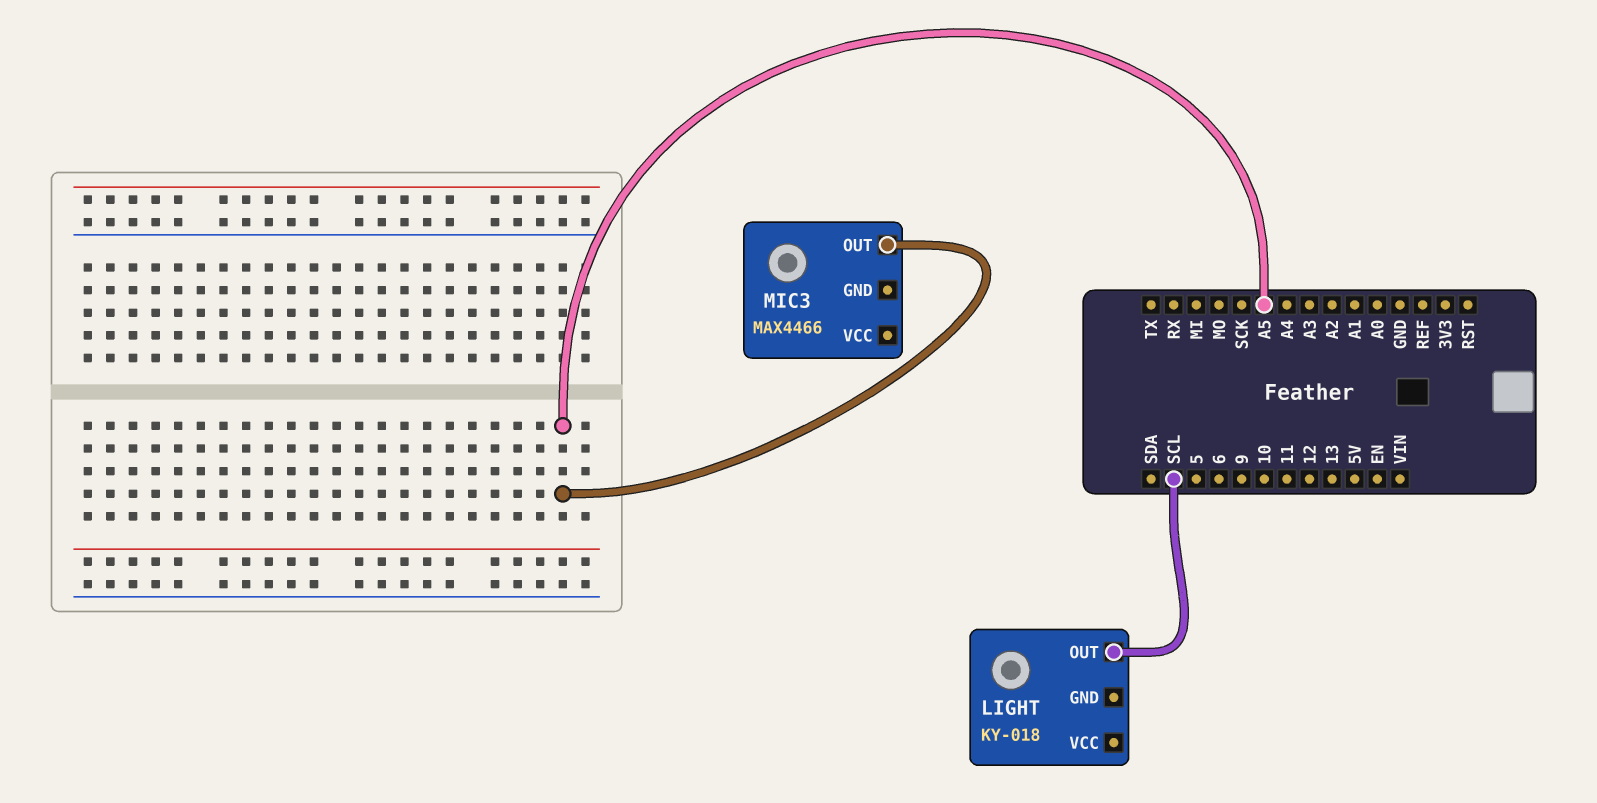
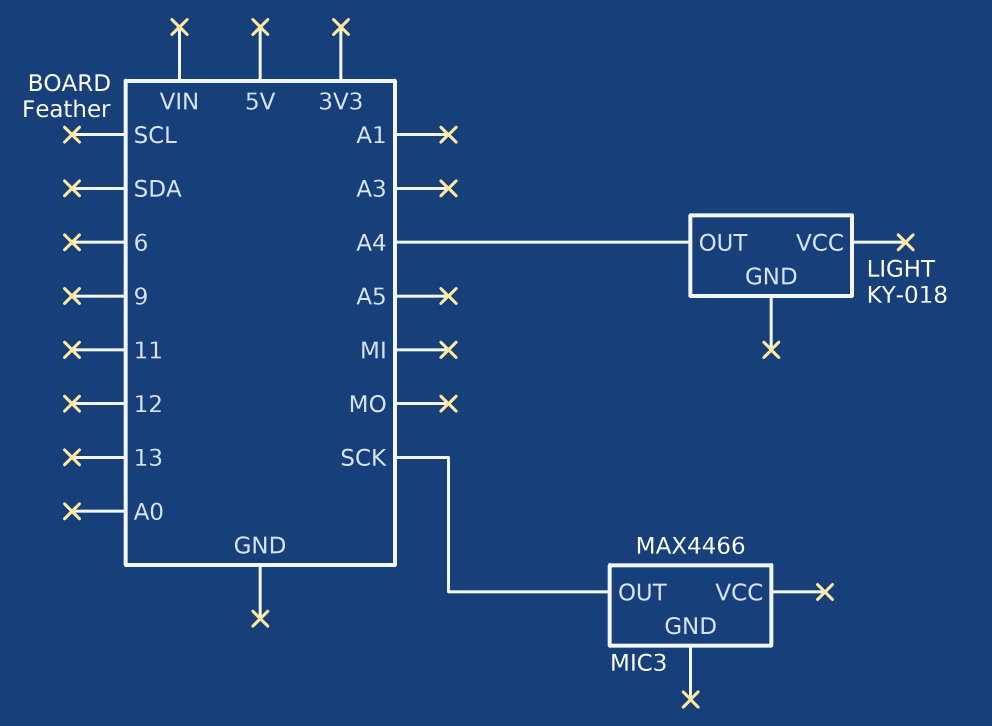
LIGHT pin OUT: SCL -> A4
MIC3 pin OUT: A5 -> SCK

